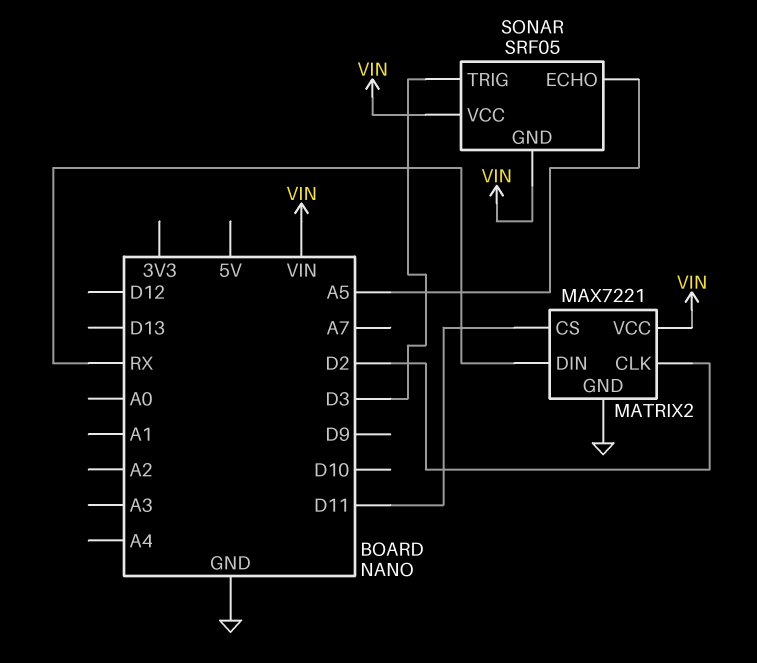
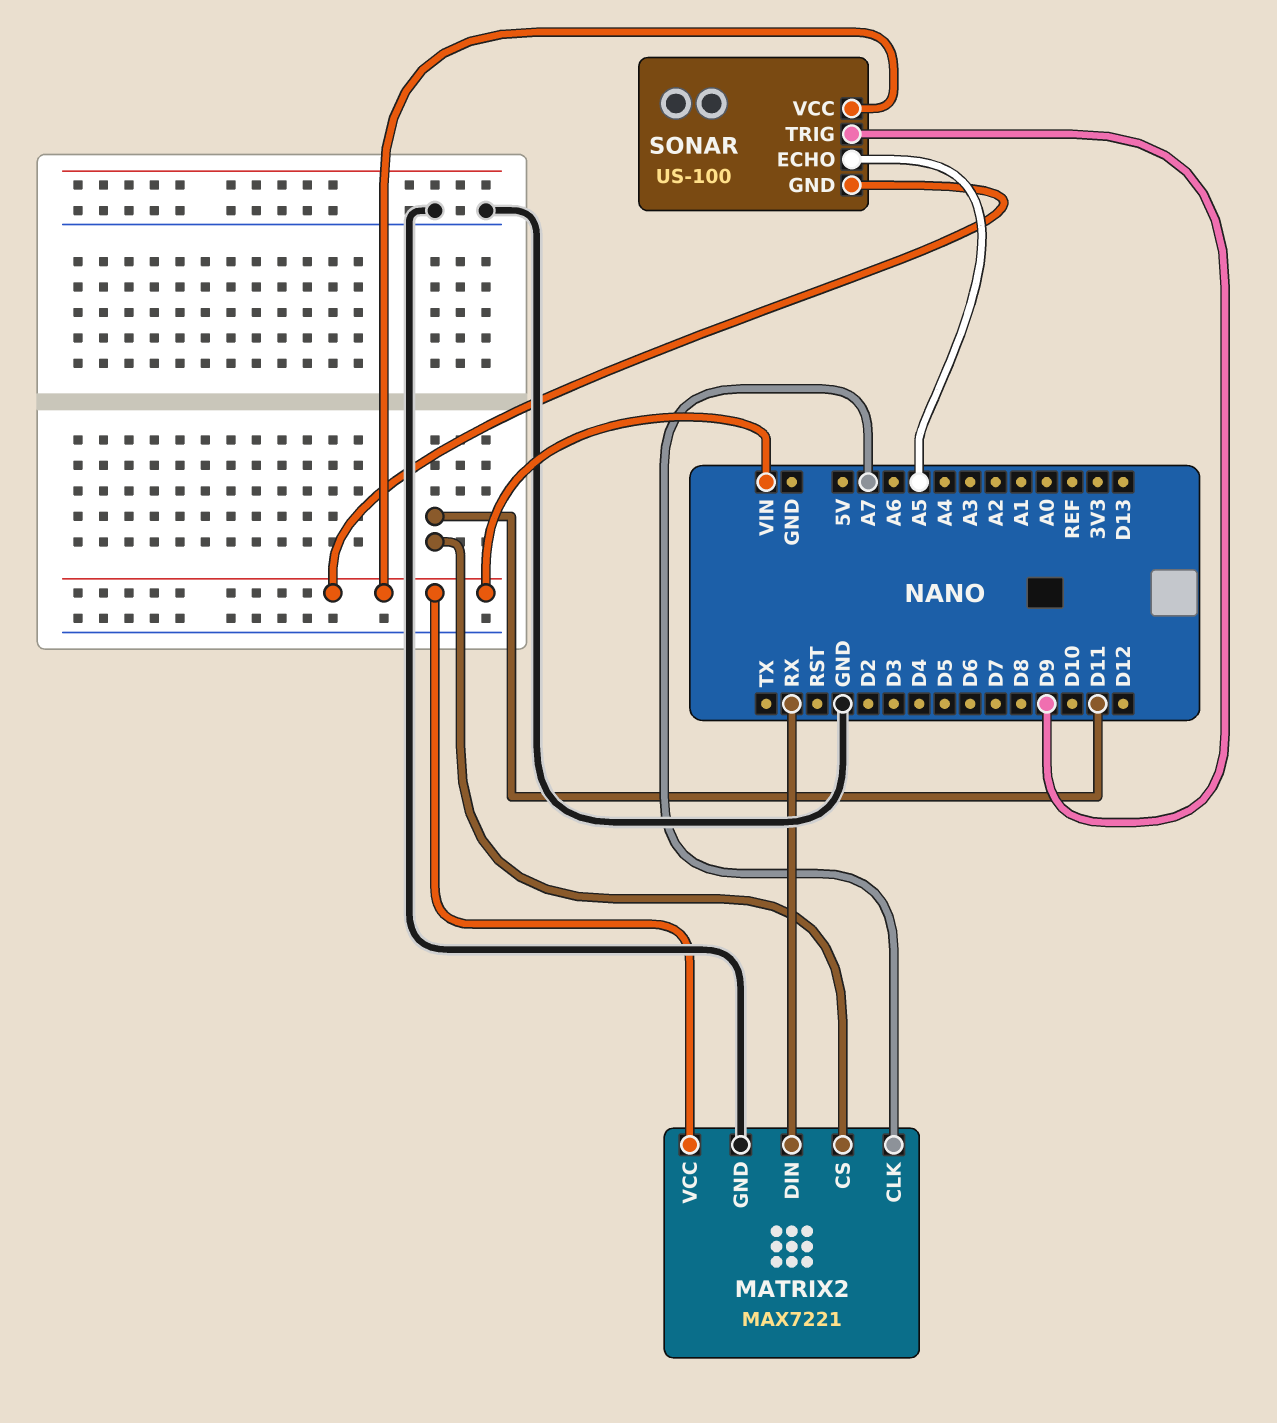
MATRIX2 pin CLK: D2 -> A7
SONAR: SRF05 -> US-100
SONAR pin TRIG: D3 -> D9

